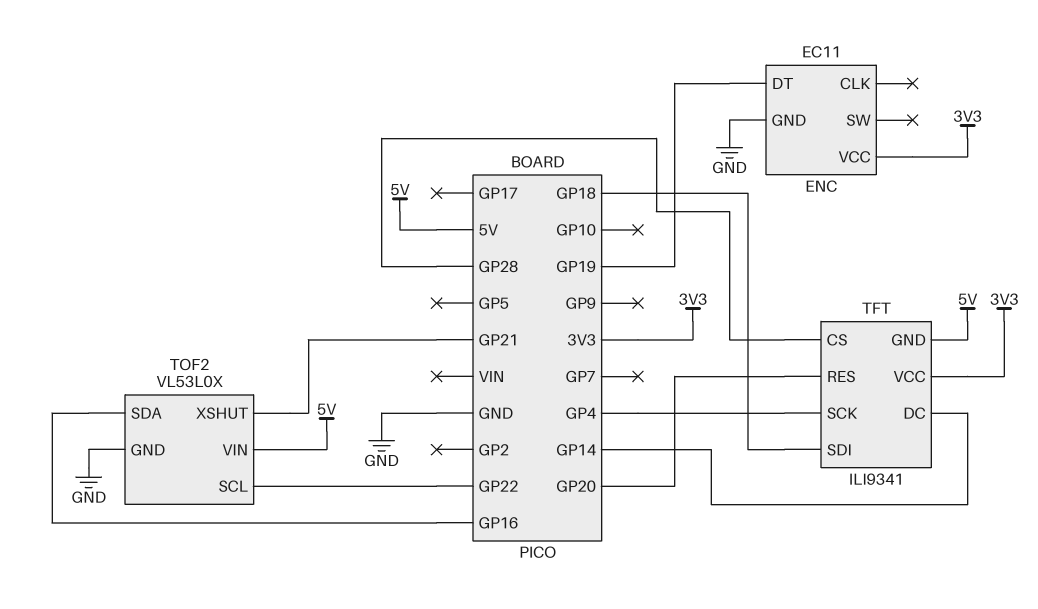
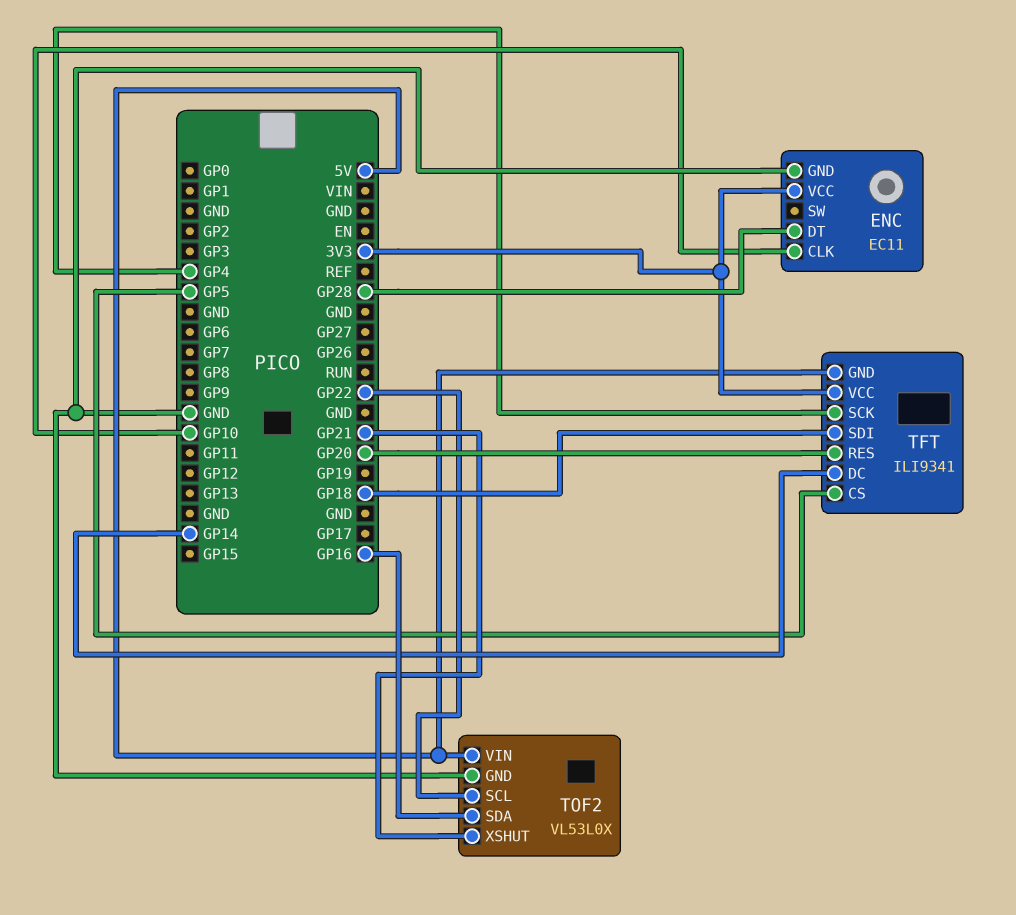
ENC pin CLK: none -> GP10
ENC pin DT: GP19 -> GP28
TFT pin CS: GP28 -> GP5

